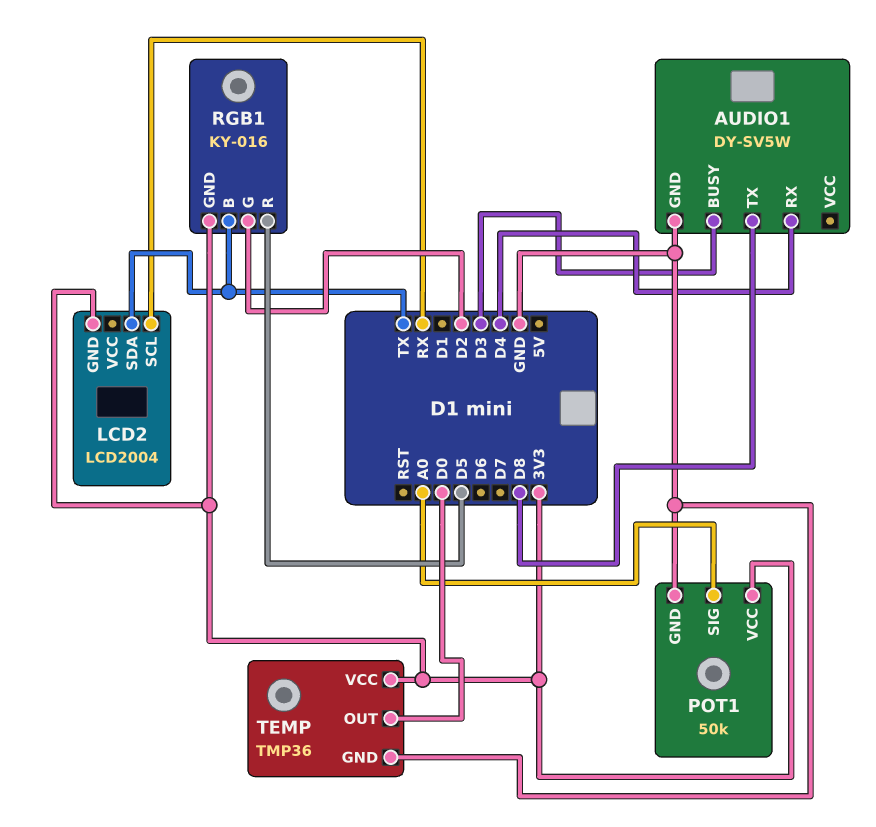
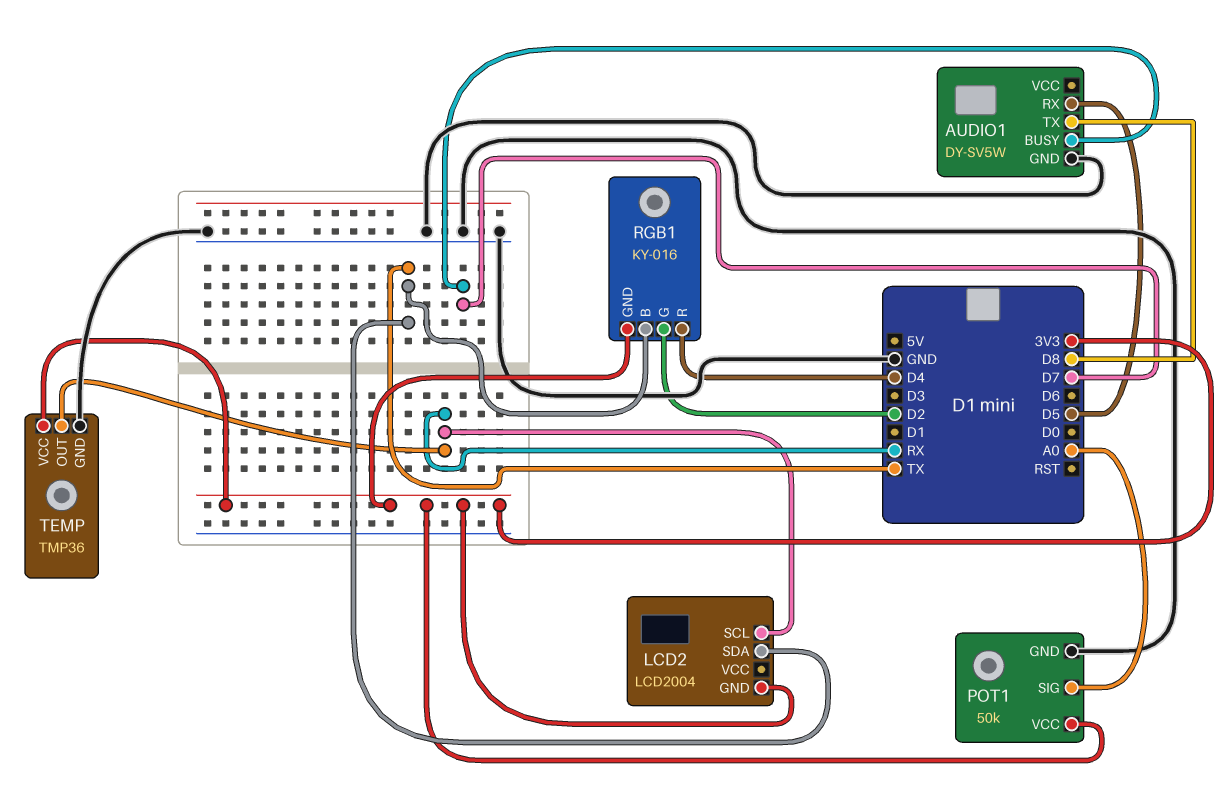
AUDIO1 pin BUSY: D3 -> D7
AUDIO1 pin RX: D4 -> D5
RGB1 pin R: D5 -> D4
TEMP pin OUT: D0 -> RX

